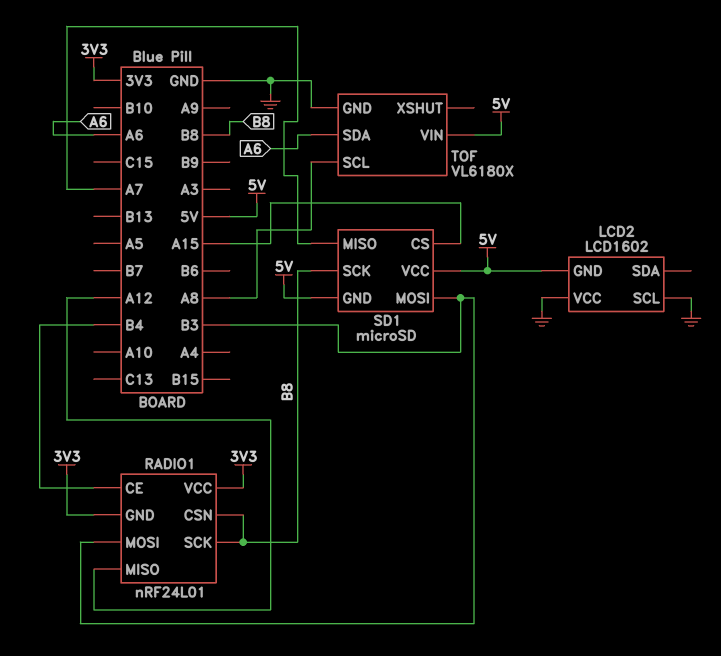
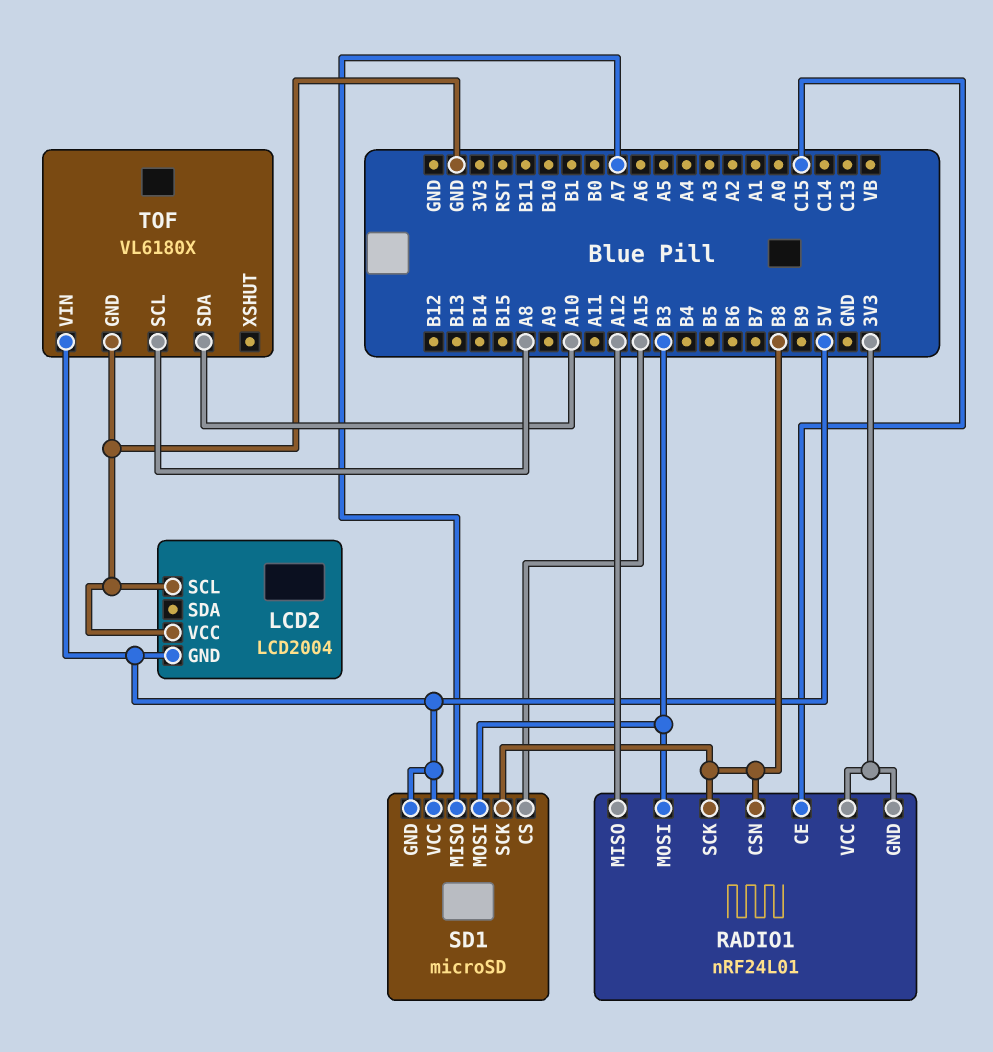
LCD2: LCD1602 -> LCD2004
RADIO1 pin CE: B4 -> C15
TOF pin SDA: A6 -> A10

